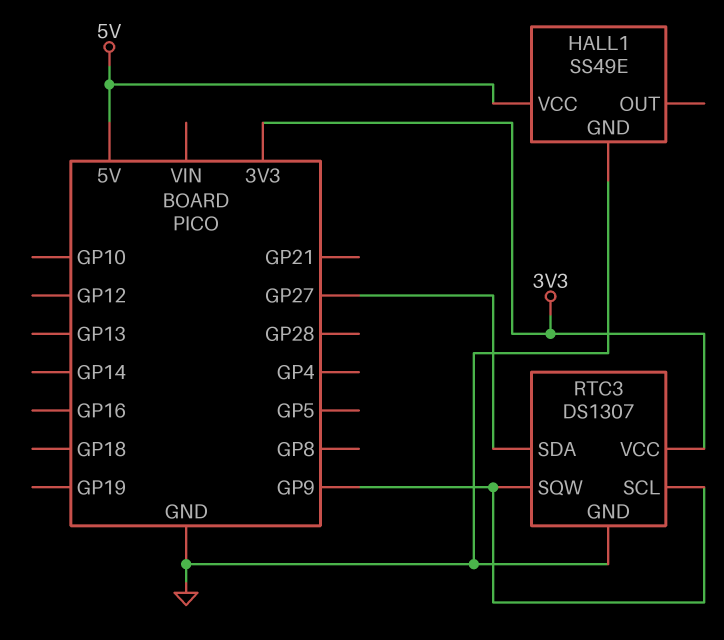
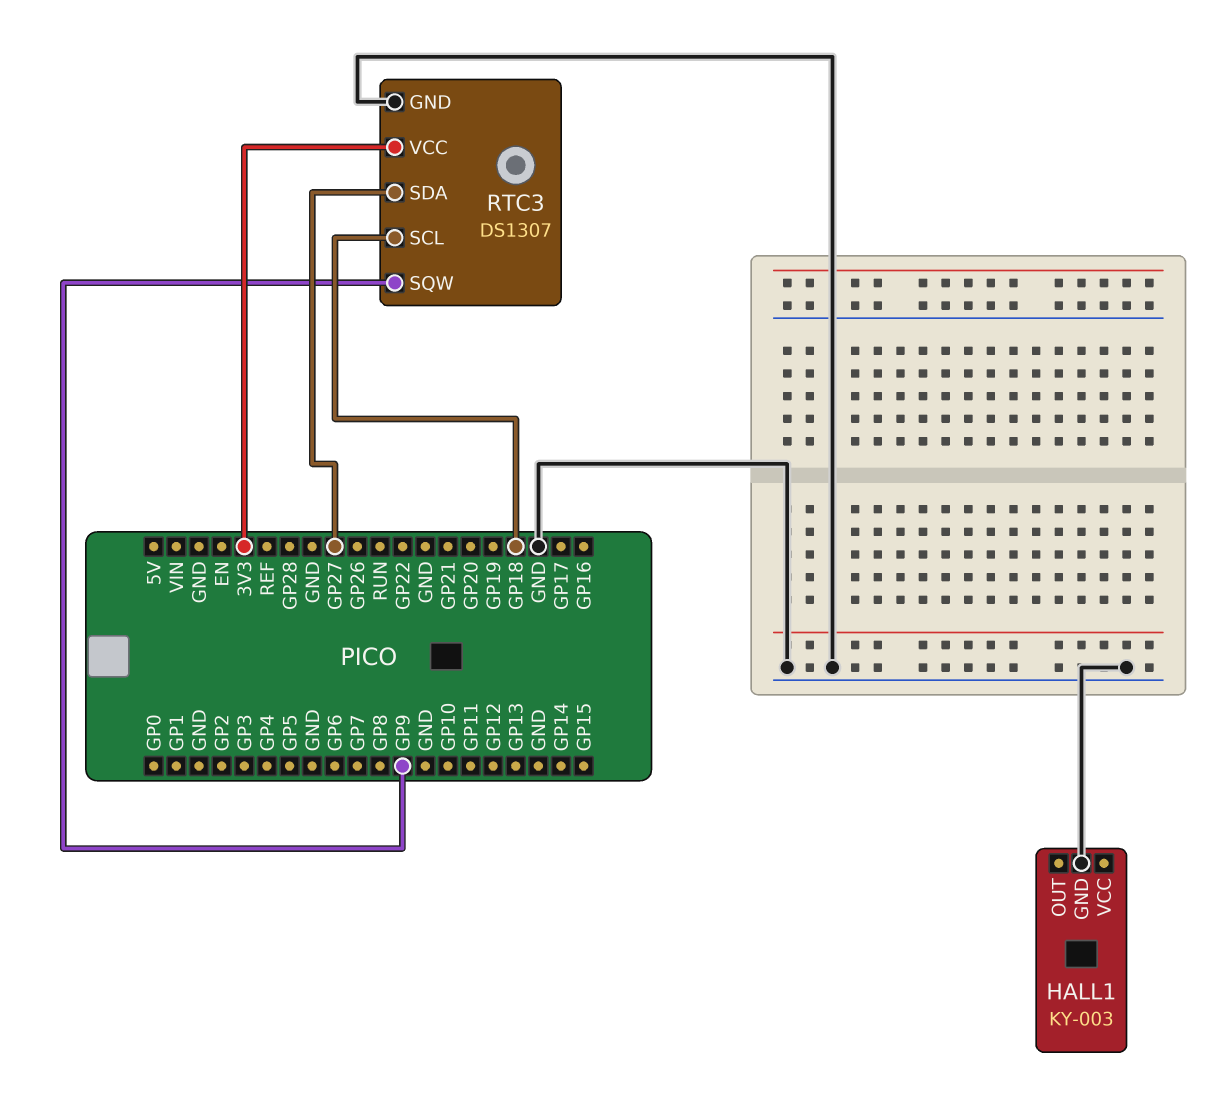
HALL1: SS49E -> KY-003
HALL1 pin VCC: 5V -> none
RTC3 pin SCL: GP9 -> GP18

